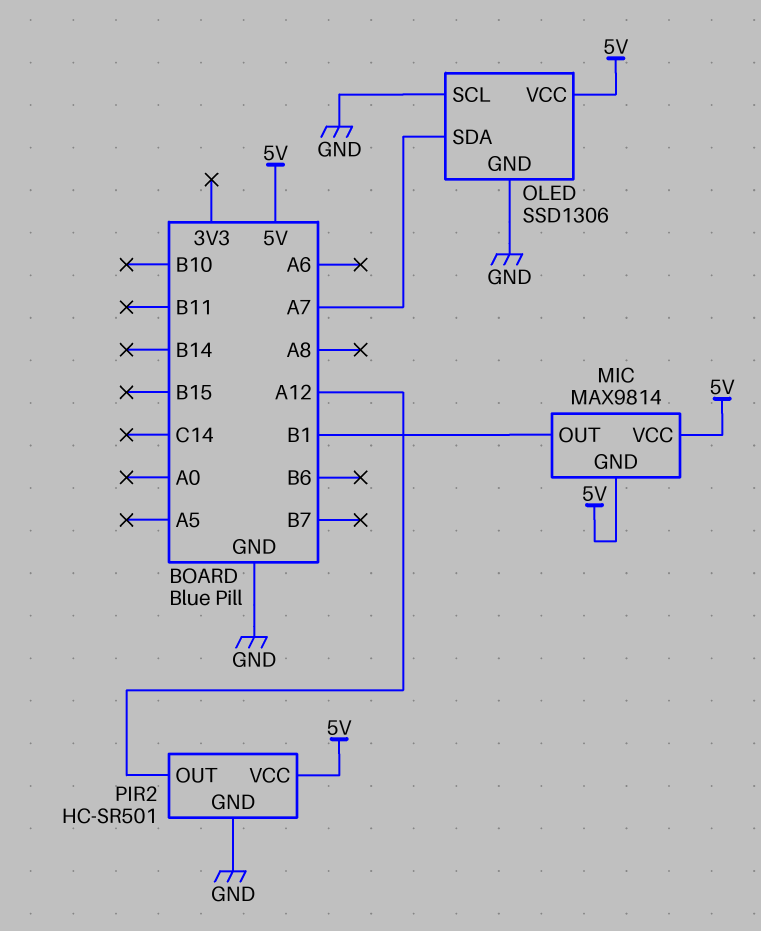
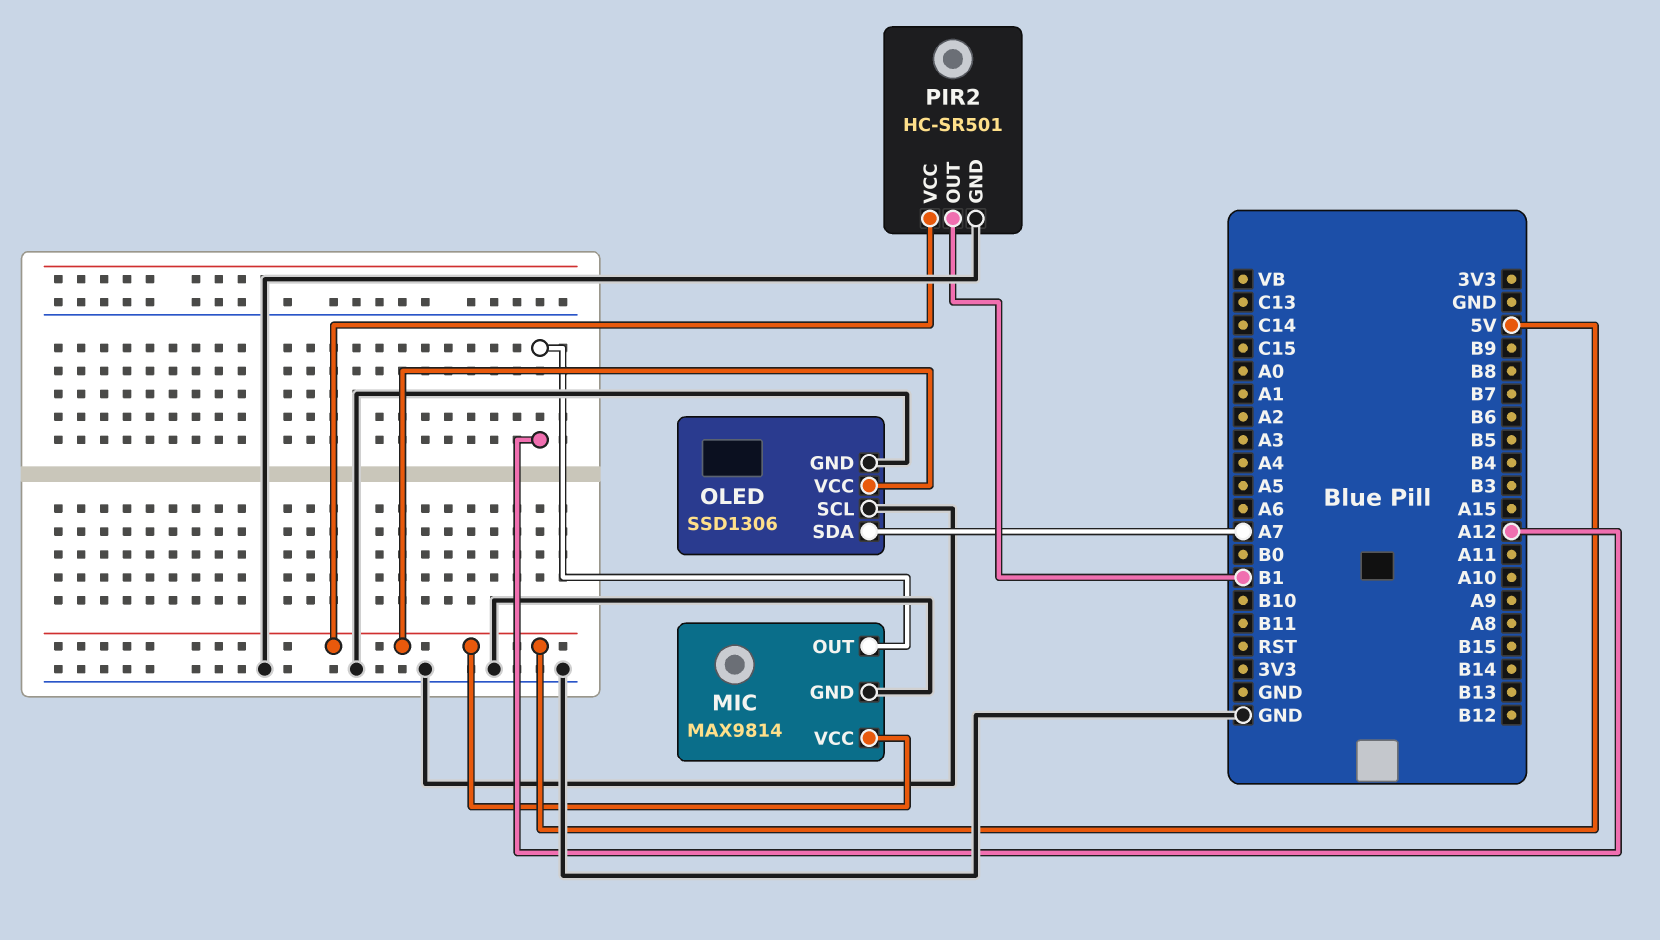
MIC pin GND: 5V -> GND
MIC pin OUT: B1 -> A12
PIR2 pin OUT: A12 -> B1

